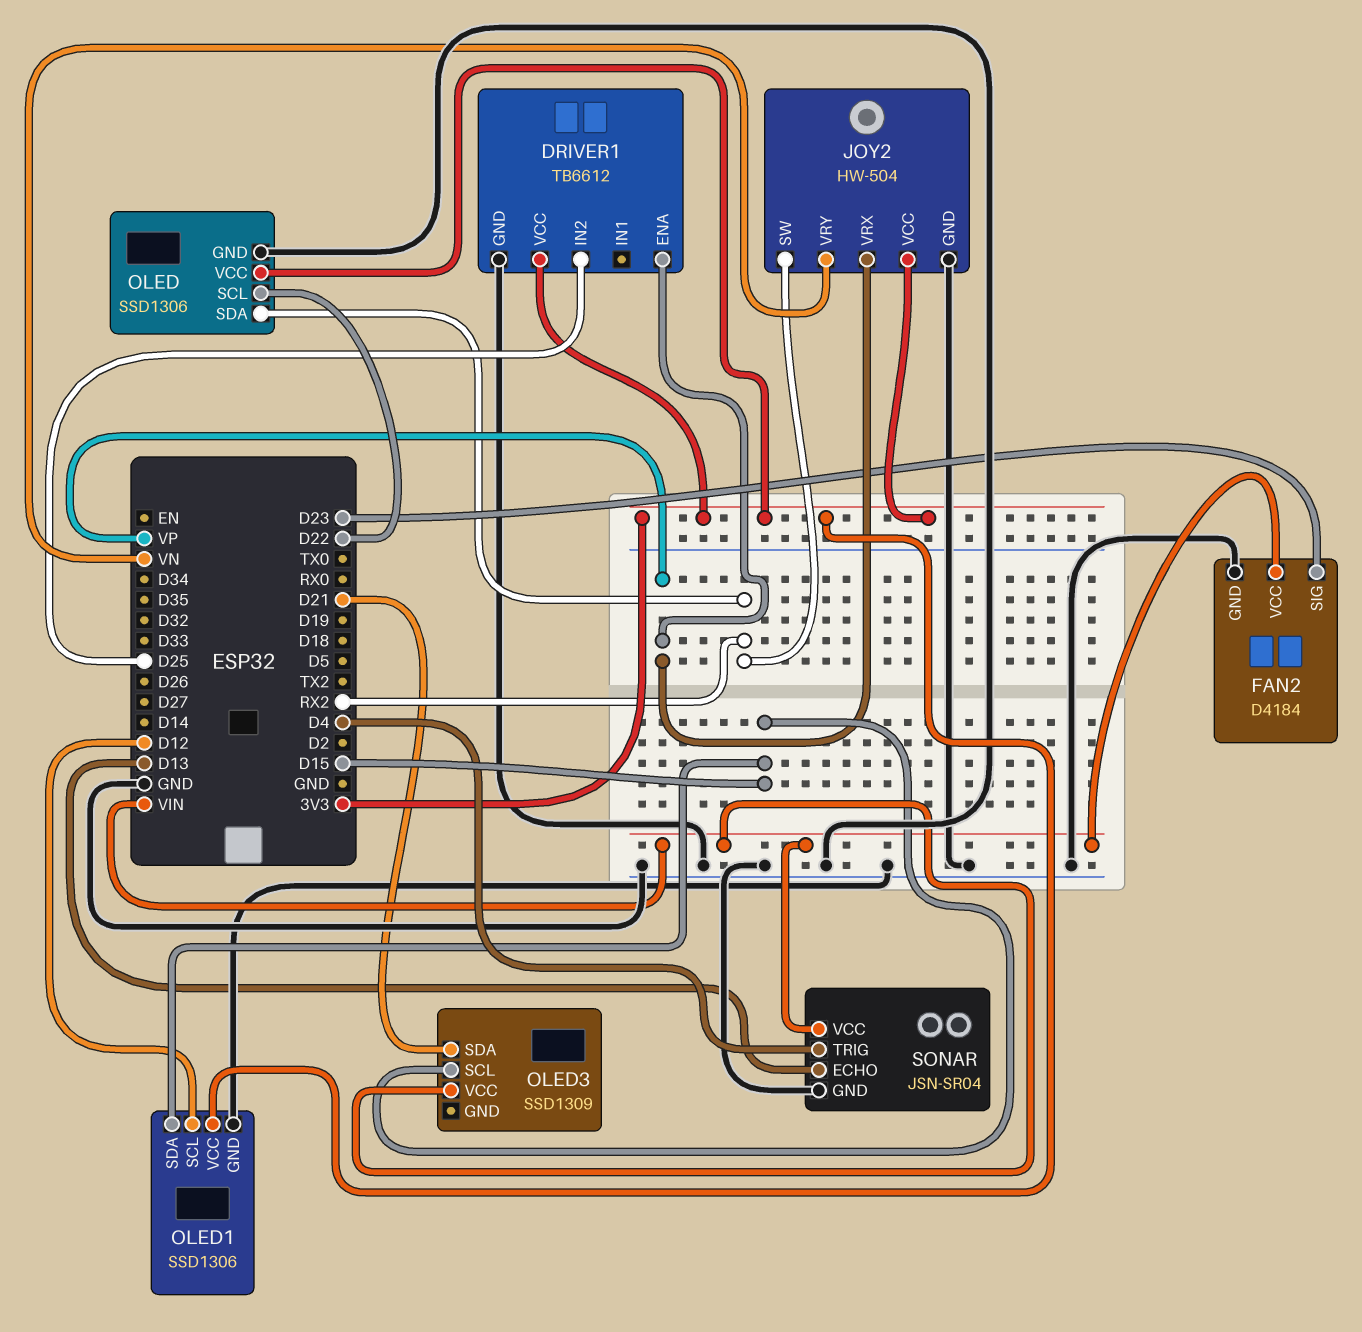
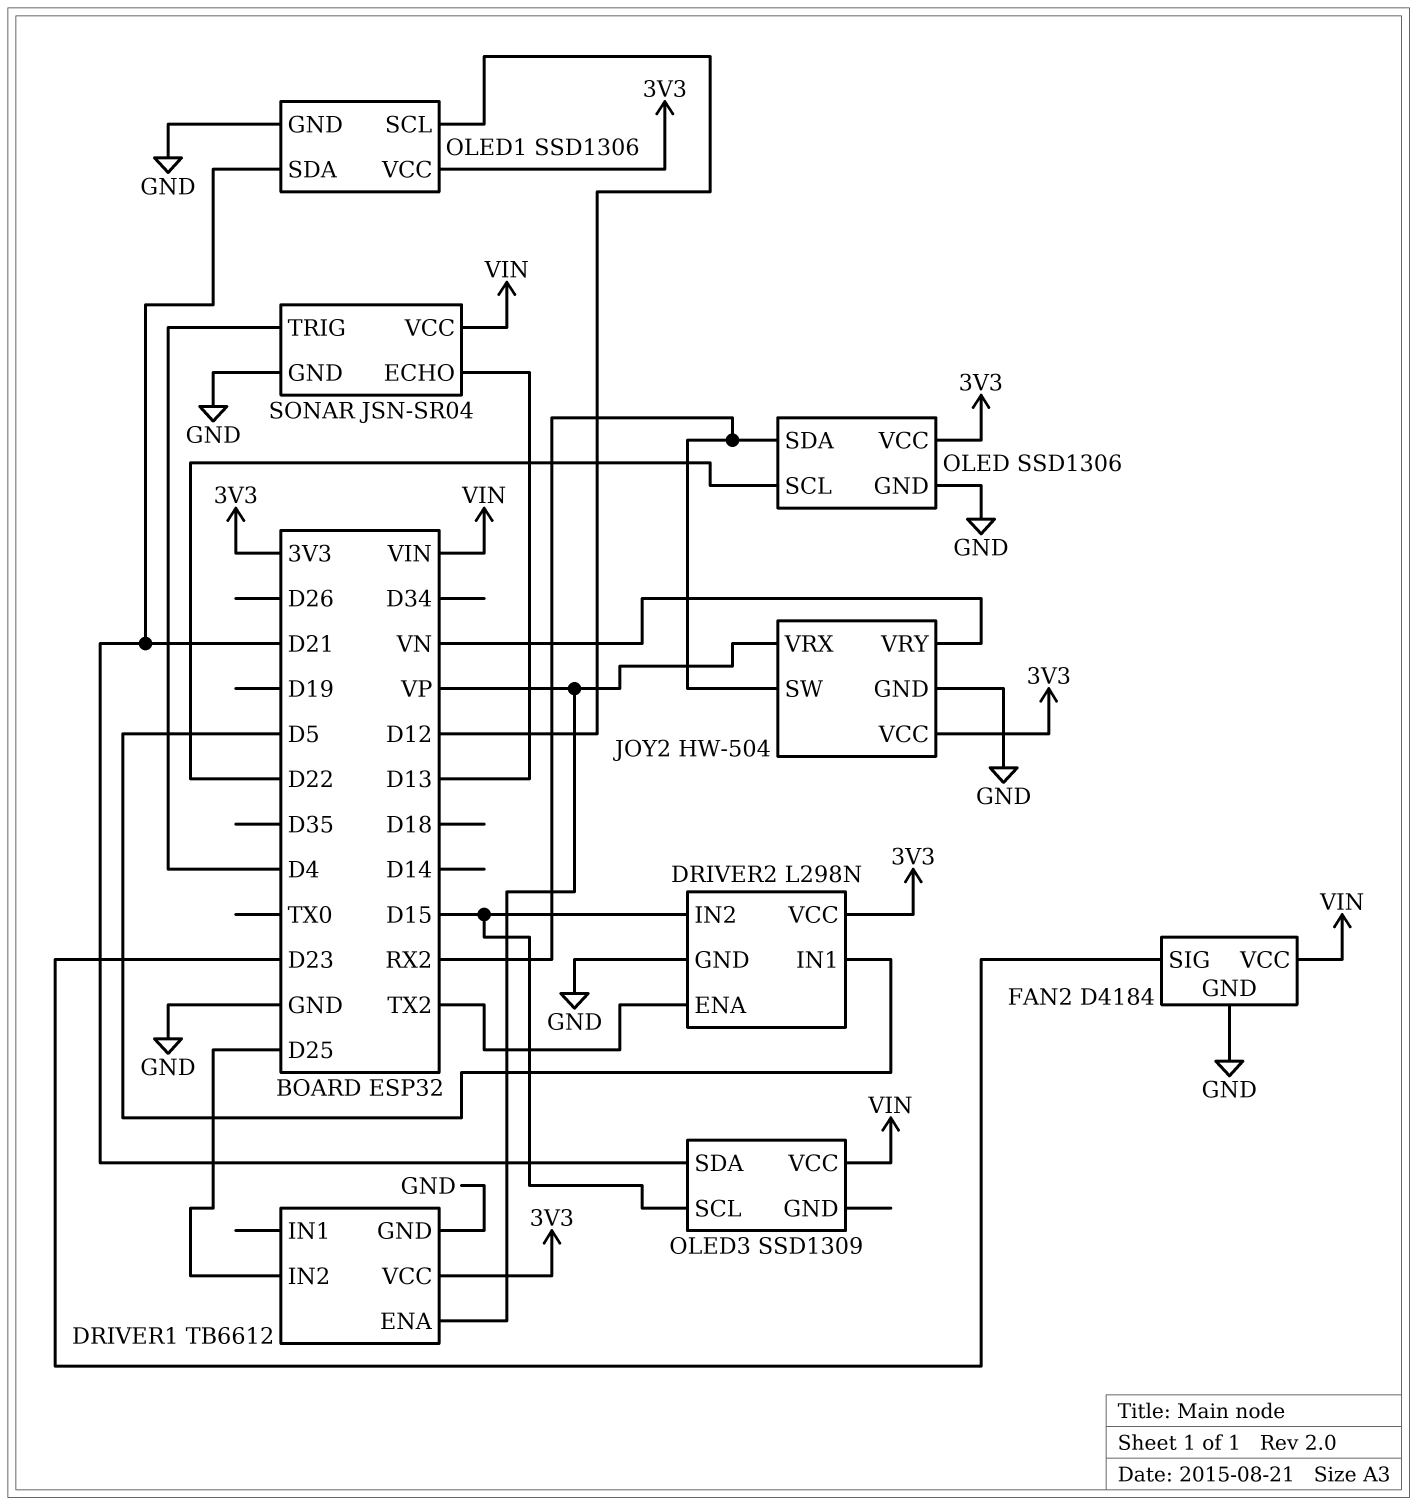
DRIVER2: none -> L298N
DRIVER2 pin ENA: none -> TX2
DRIVER2 pin GND: none -> GND
DRIVER2 pin IN1: none -> D5
DRIVER2 pin IN2: none -> D15
DRIVER2 pin VCC: none -> 3V3
OLED1 pin SDA: D15 -> D21

